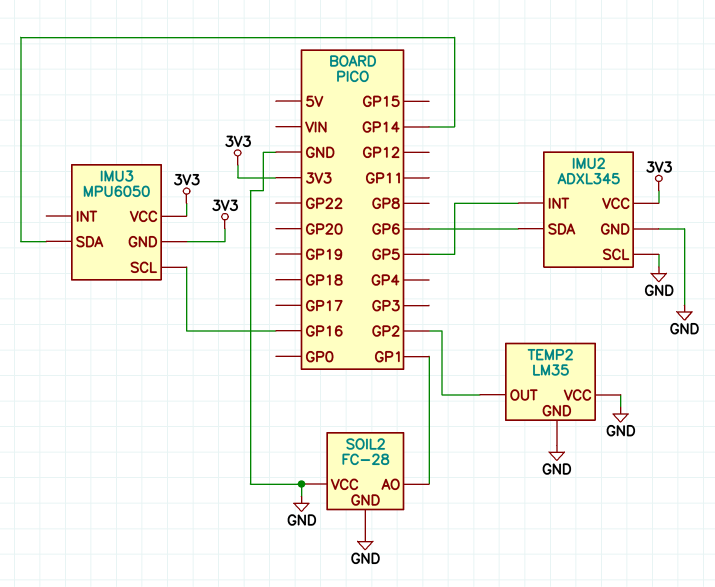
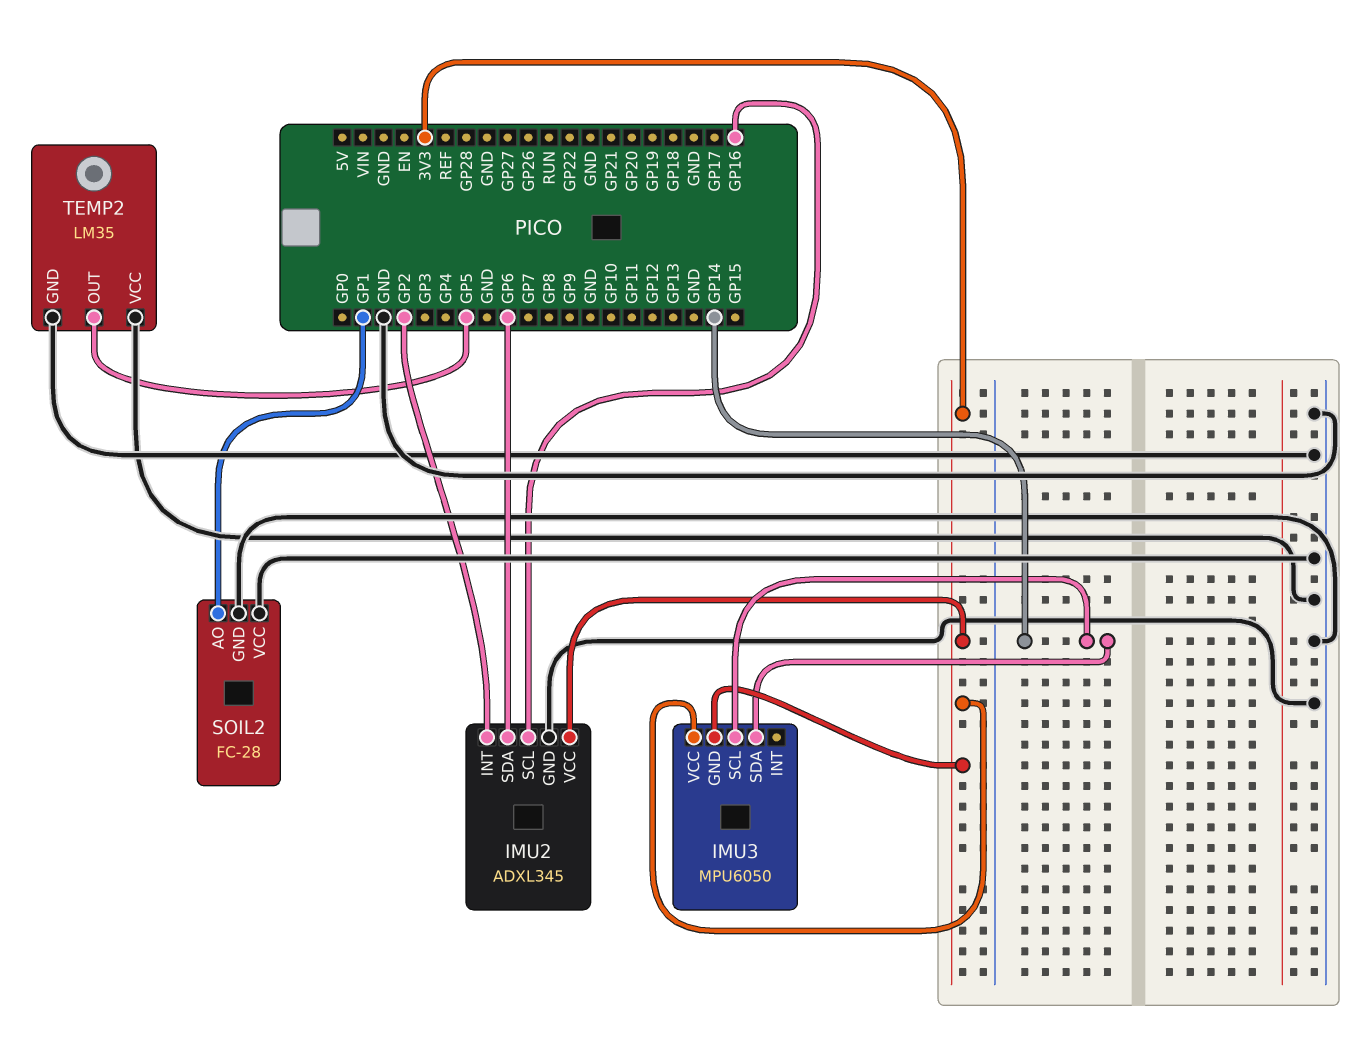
IMU2 pin INT: GP5 -> GP2
IMU2 pin SCL: GND -> GP16
IMU3 pin SCL: GP16 -> GP14
TEMP2 pin OUT: GP2 -> GP5

